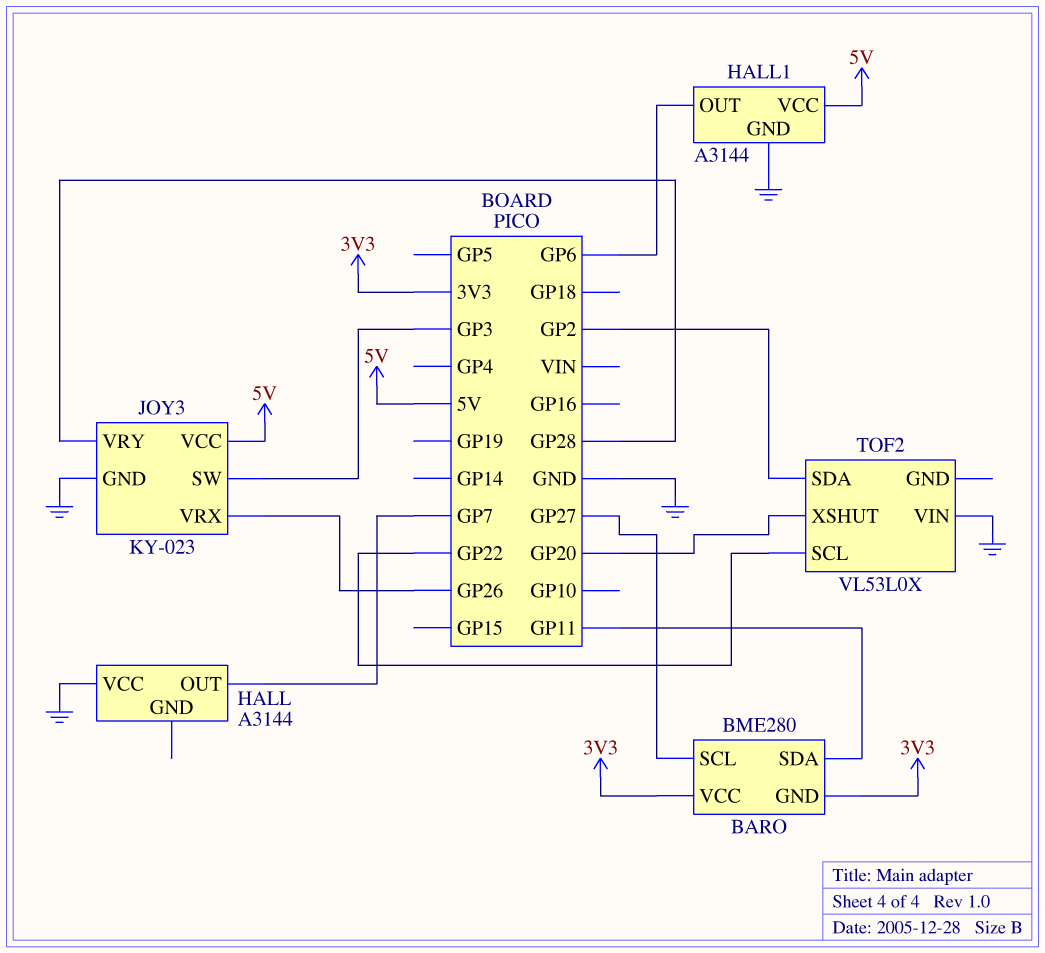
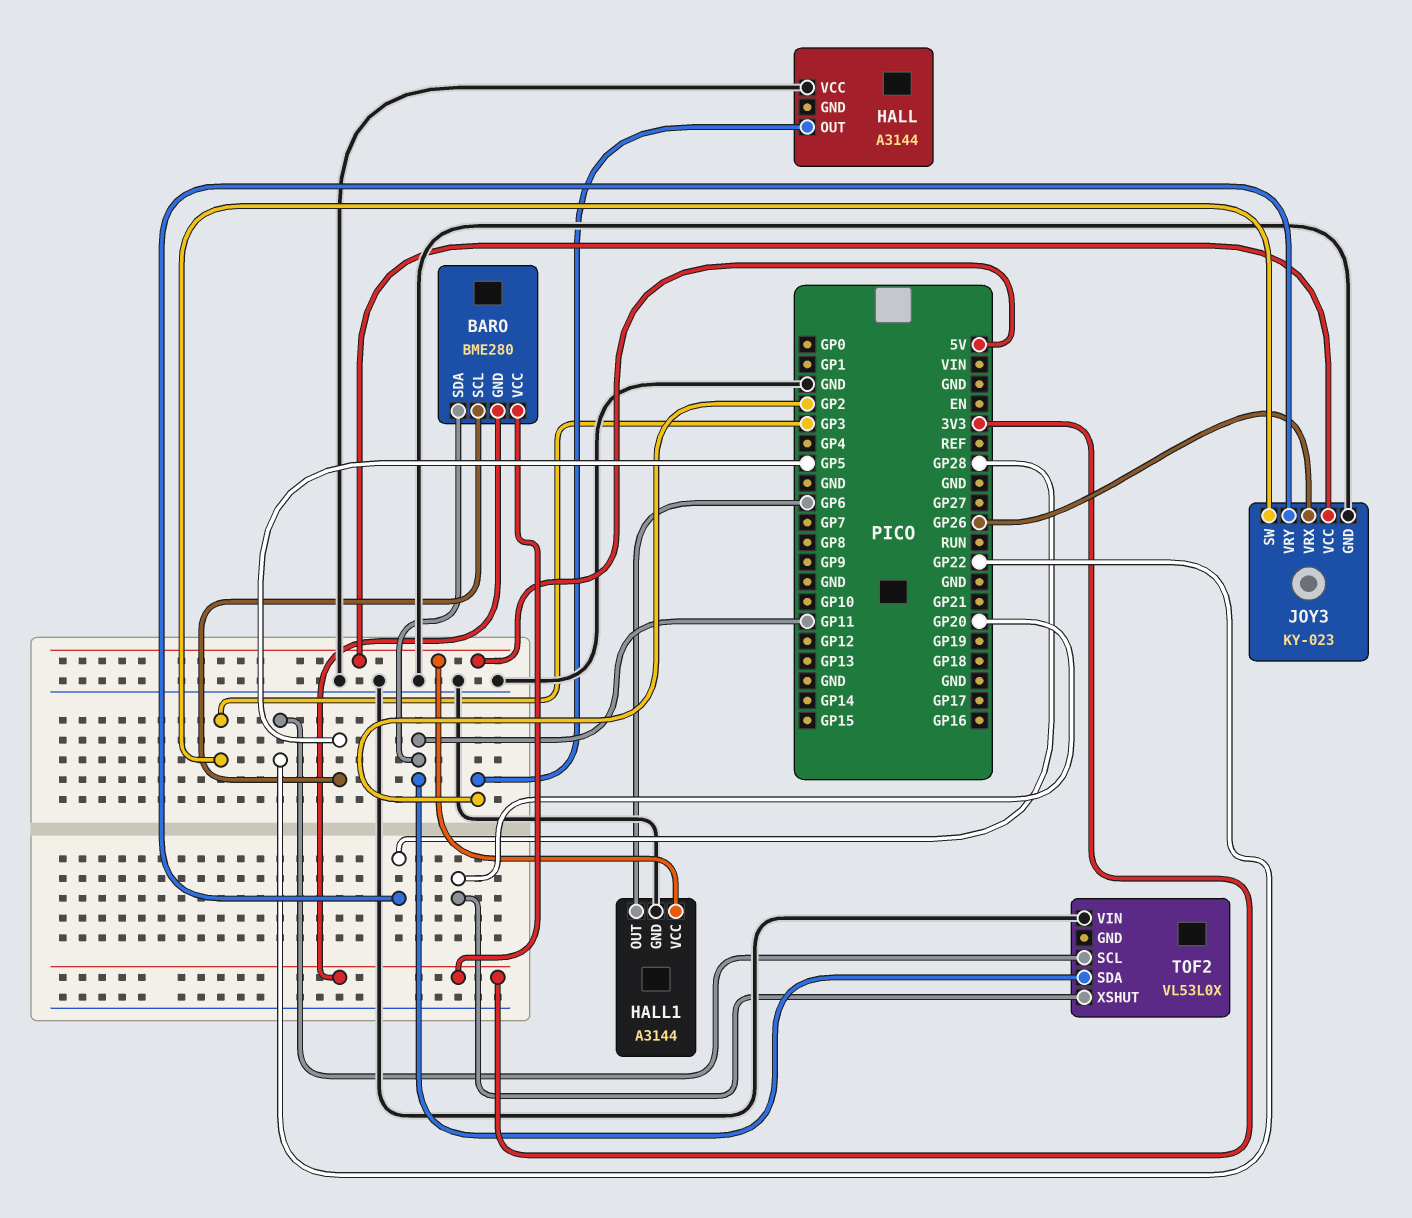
BARO pin SCL: GP27 -> GP5
HALL pin OUT: GP7 -> GP2
TOF2 pin SDA: GP2 -> GP11

